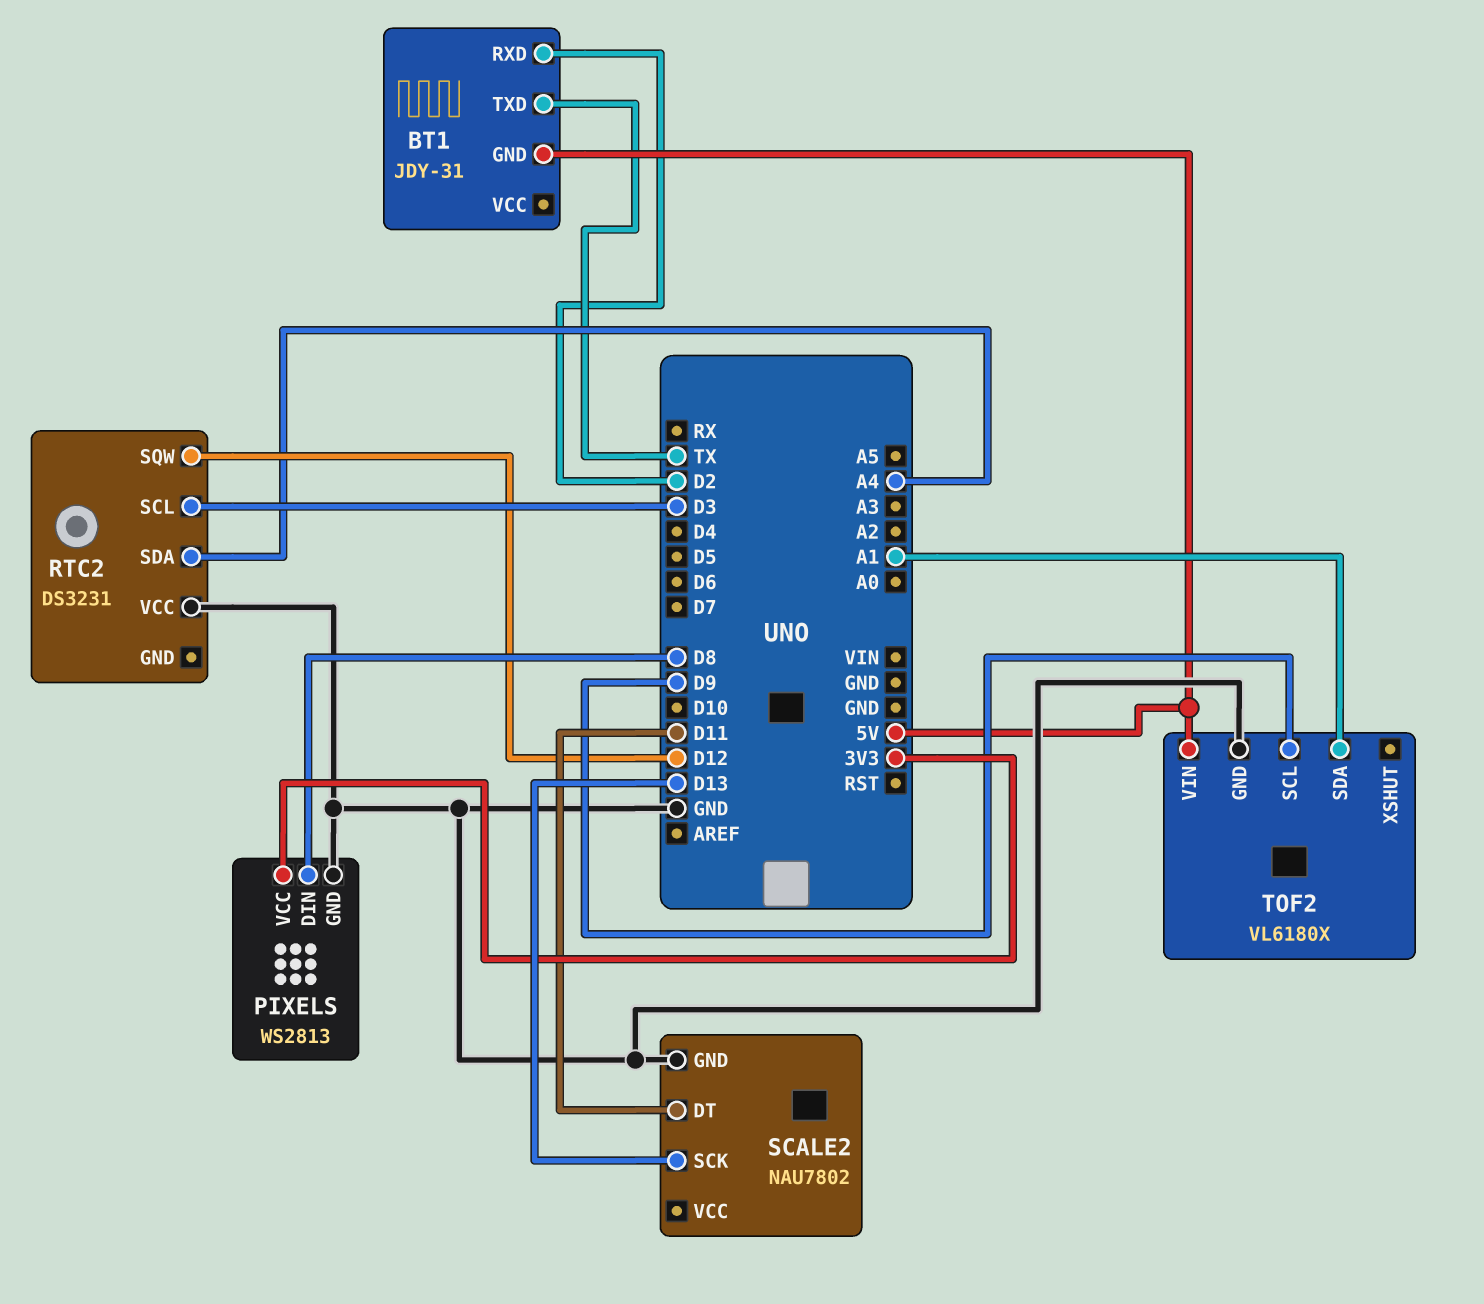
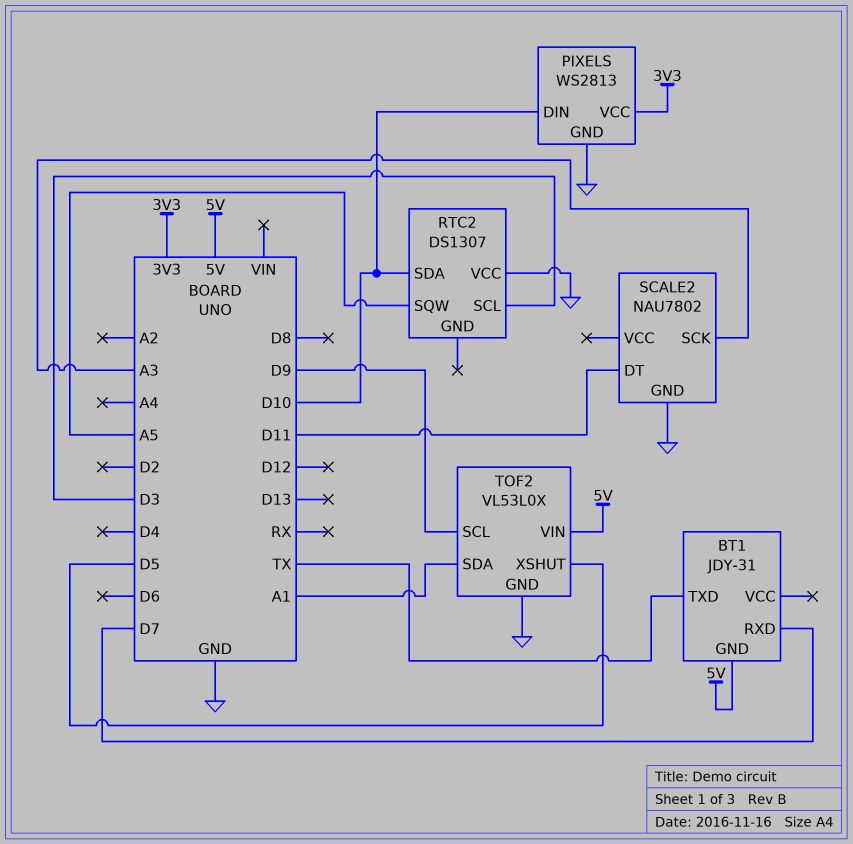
BT1 pin RXD: D2 -> D7
PIXELS pin DIN: D8 -> D10
RTC2: DS3231 -> DS1307
RTC2 pin SDA: A4 -> D10
RTC2 pin SQW: D12 -> A5
SCALE2 pin SCK: D13 -> A3
TOF2: VL6180X -> VL53L0X
TOF2 pin XSHUT: none -> D5

